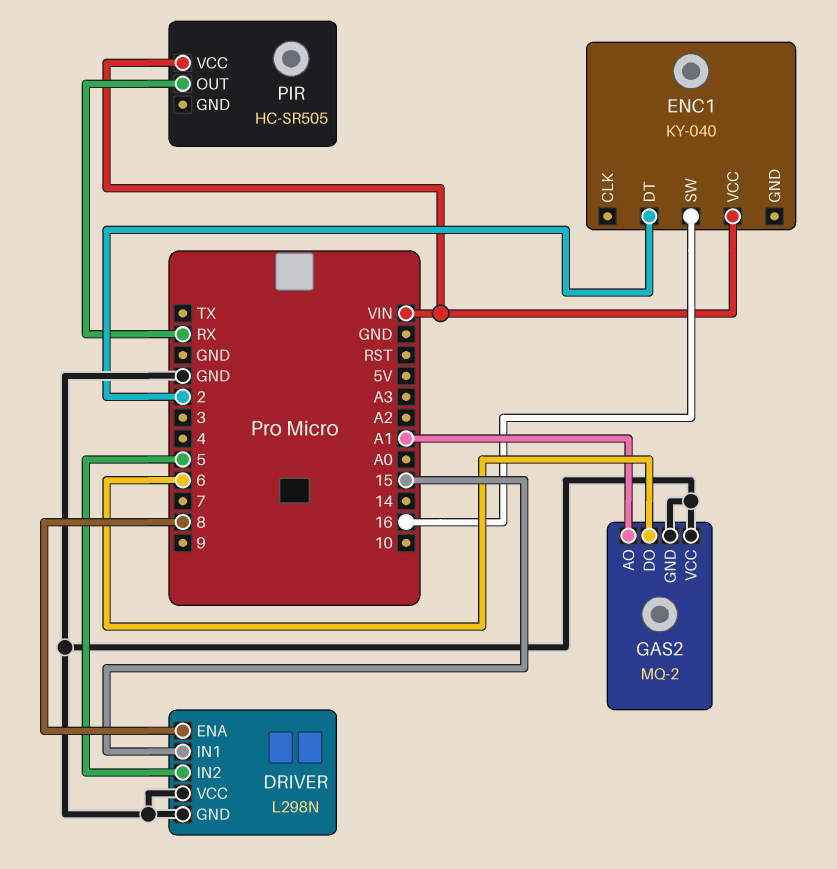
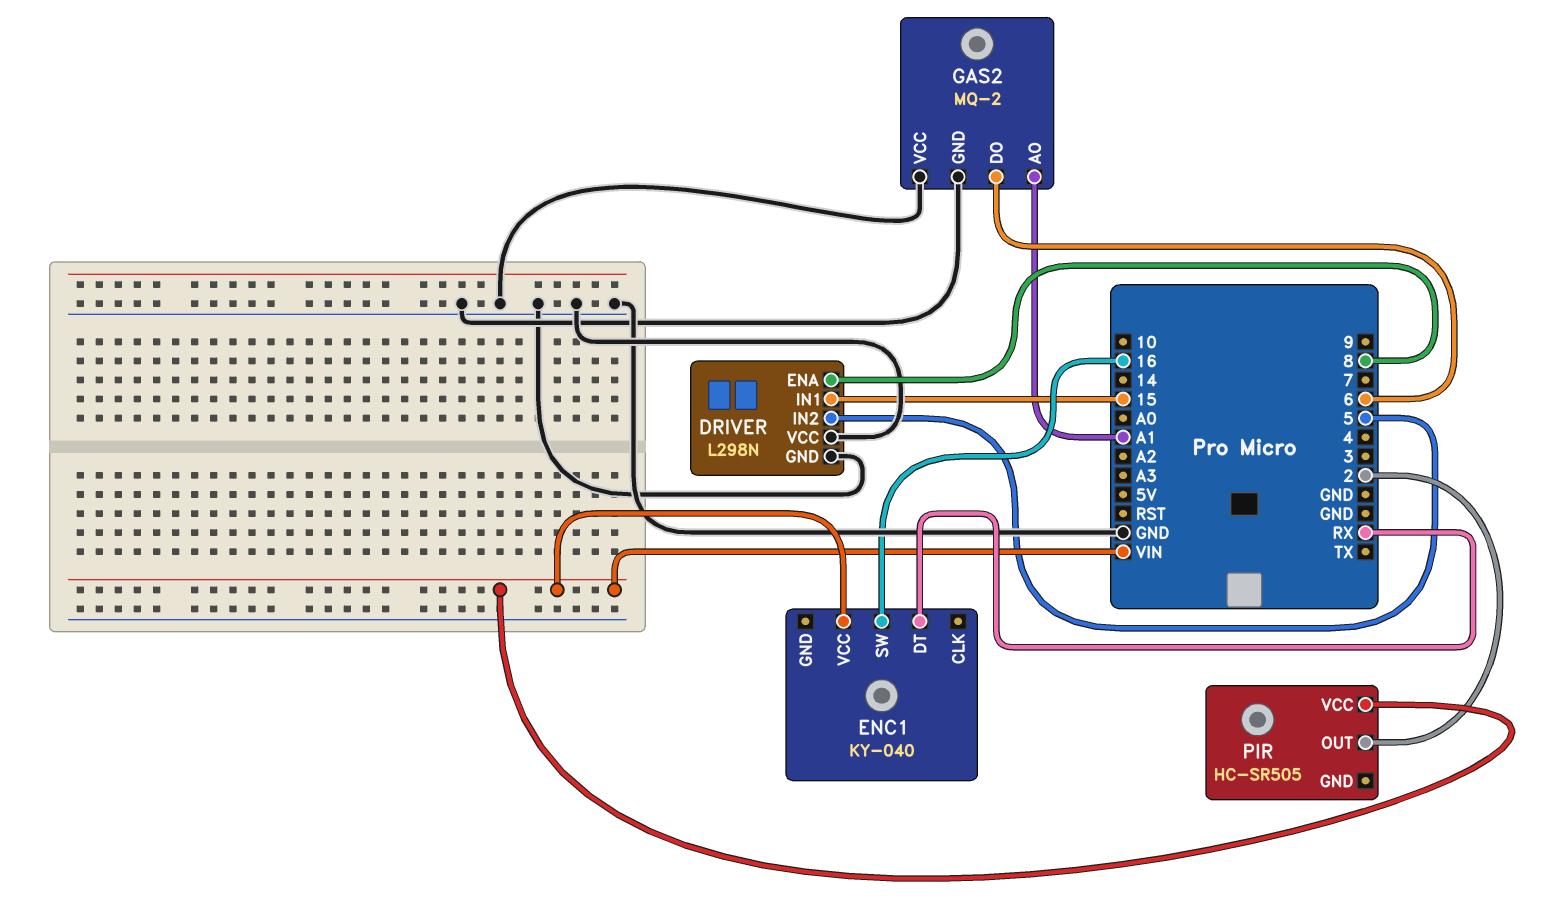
ENC1 pin DT: 2 -> RX
PIR pin OUT: RX -> 2

